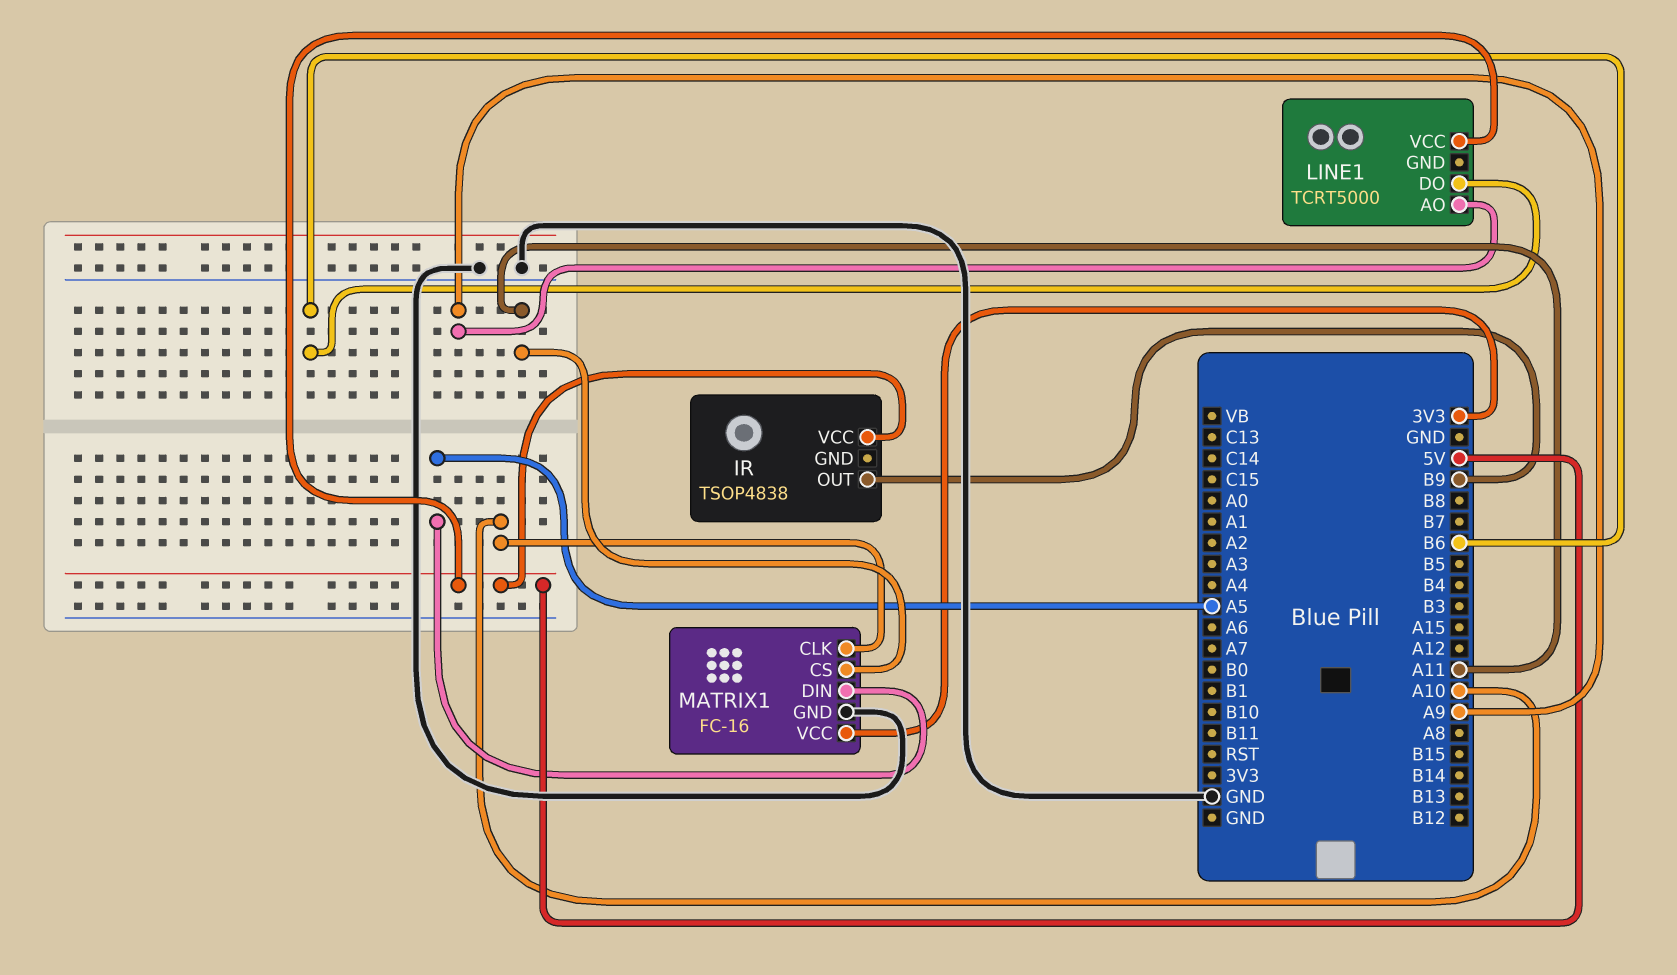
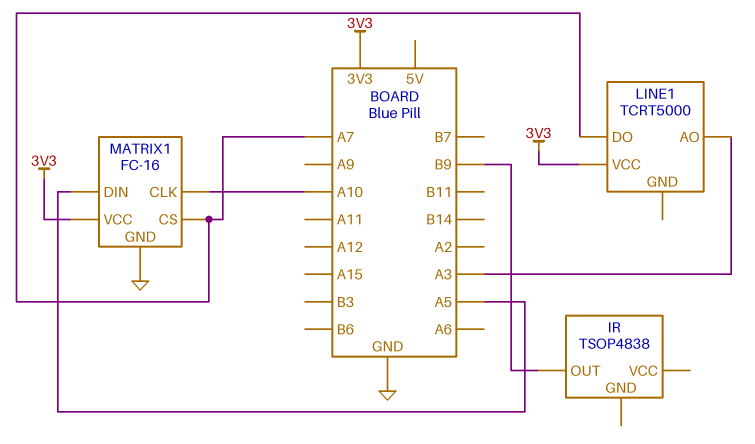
IR pin VCC: 5V -> none
LINE1 pin AO: A9 -> A3
LINE1 pin DO: B6 -> A7
LINE1 pin VCC: 5V -> 3V3
MATRIX1 pin CS: A11 -> A7

